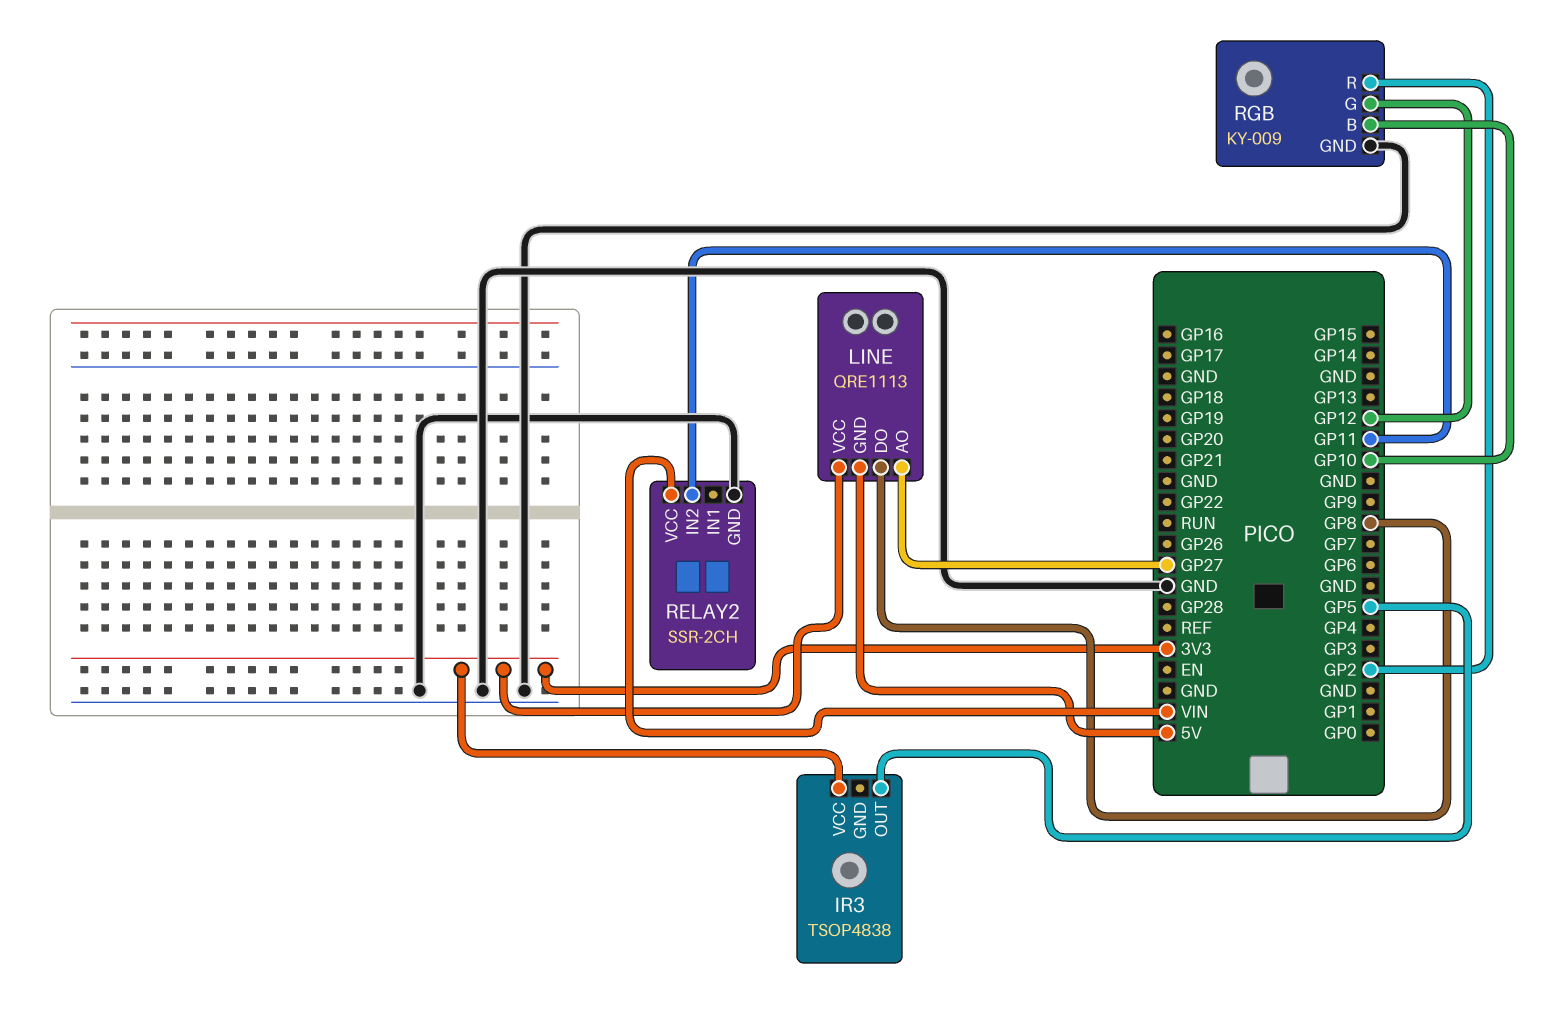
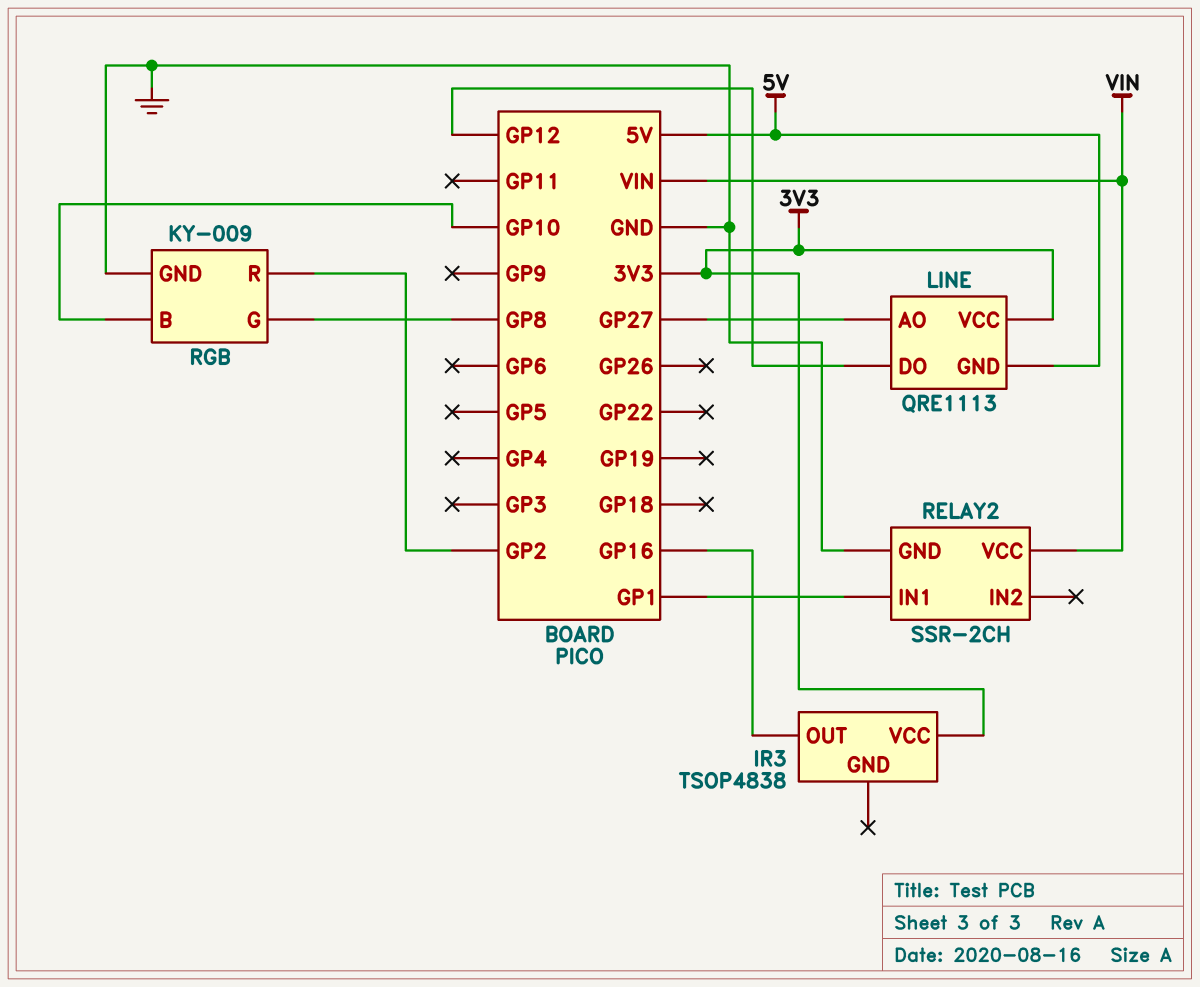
IR3 pin OUT: GP5 -> GP16
LINE pin DO: GP8 -> GP12
RELAY2 pin IN1: none -> GP1
RELAY2 pin IN2: GP11 -> none
RGB pin G: GP12 -> GP8

